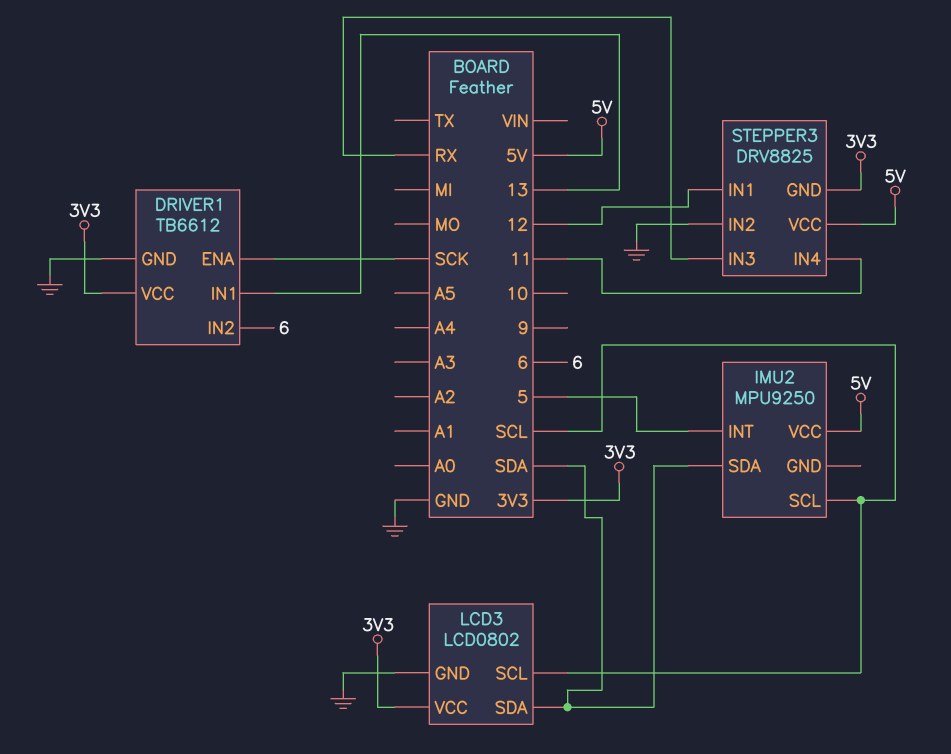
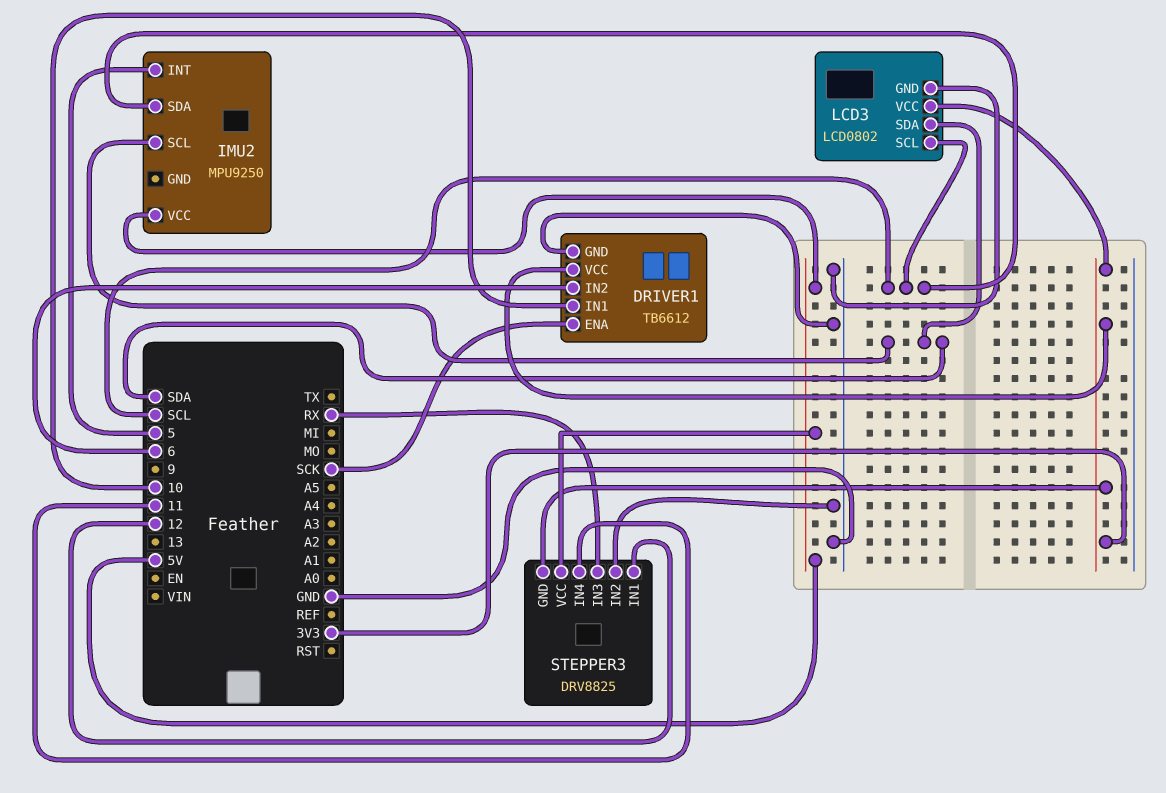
DRIVER1 pin IN1: 13 -> 10
IMU2 pin SCL: SCL -> SDA
IMU2 pin SDA: SDA -> SCL

